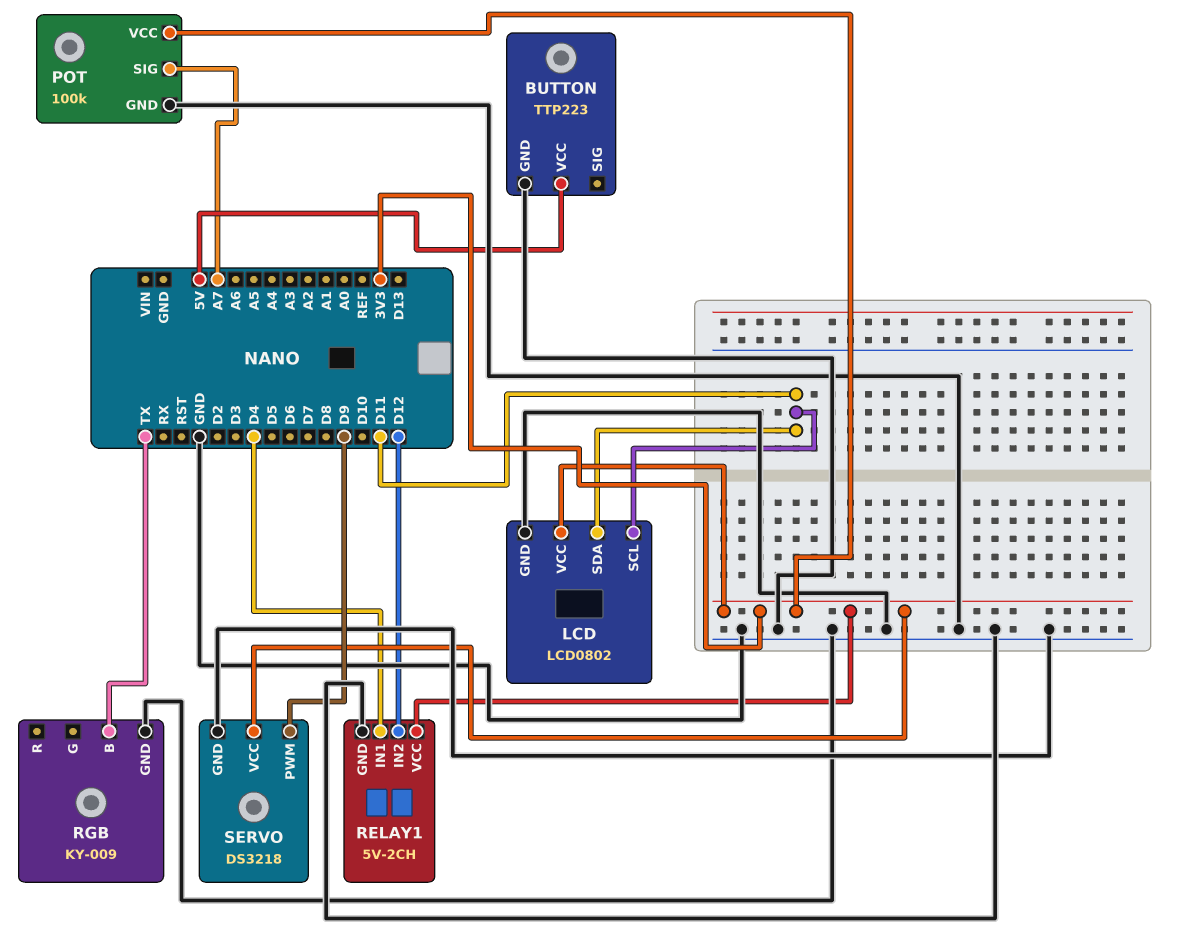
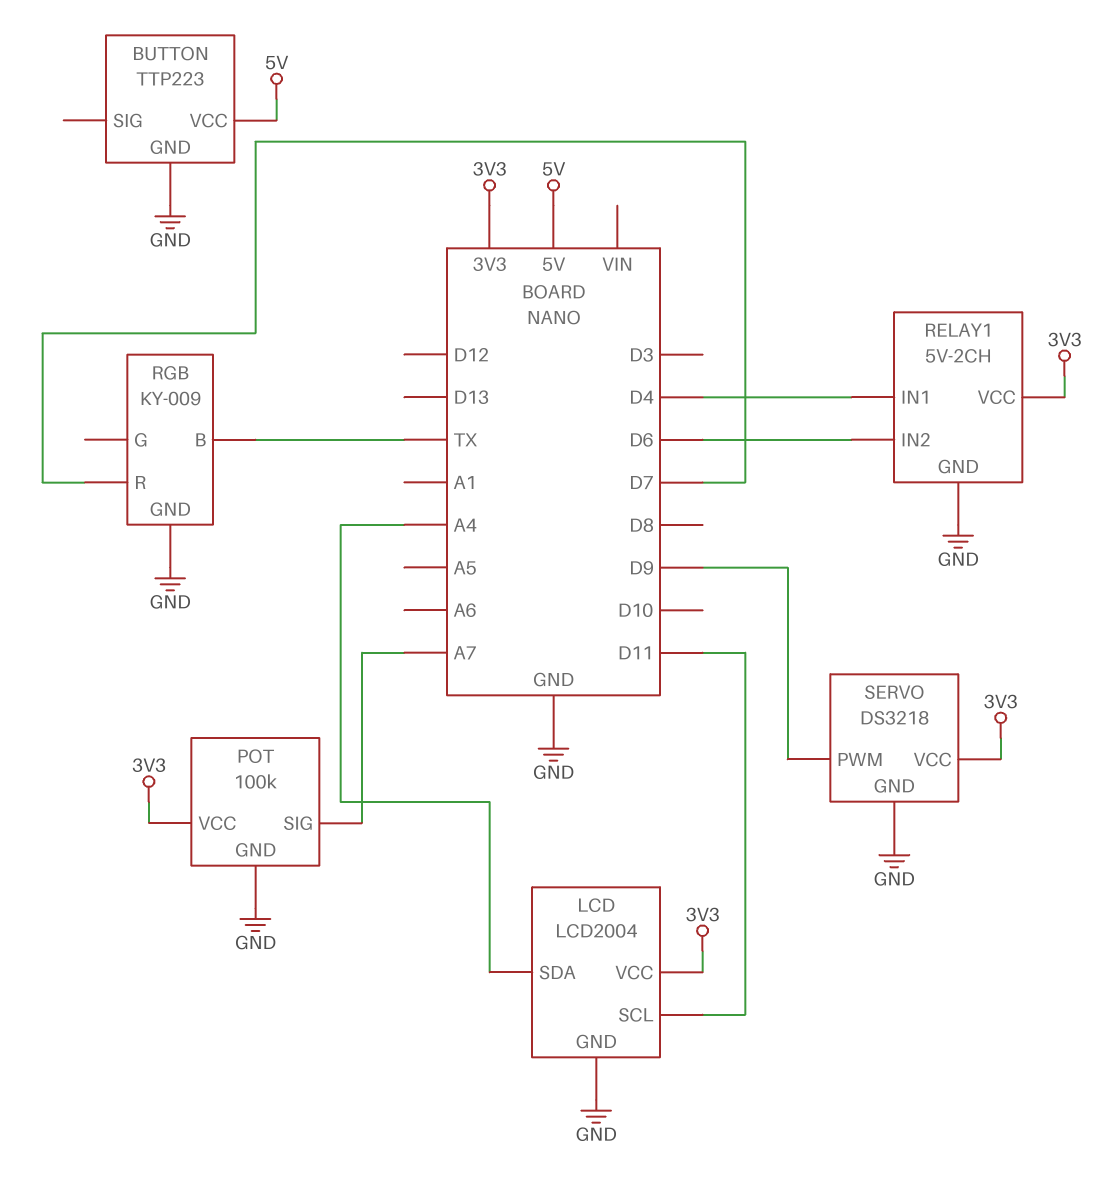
LCD: LCD0802 -> LCD2004
LCD pin SDA: D11 -> A4
RELAY1 pin IN2: D12 -> D6
RGB pin R: none -> D7

